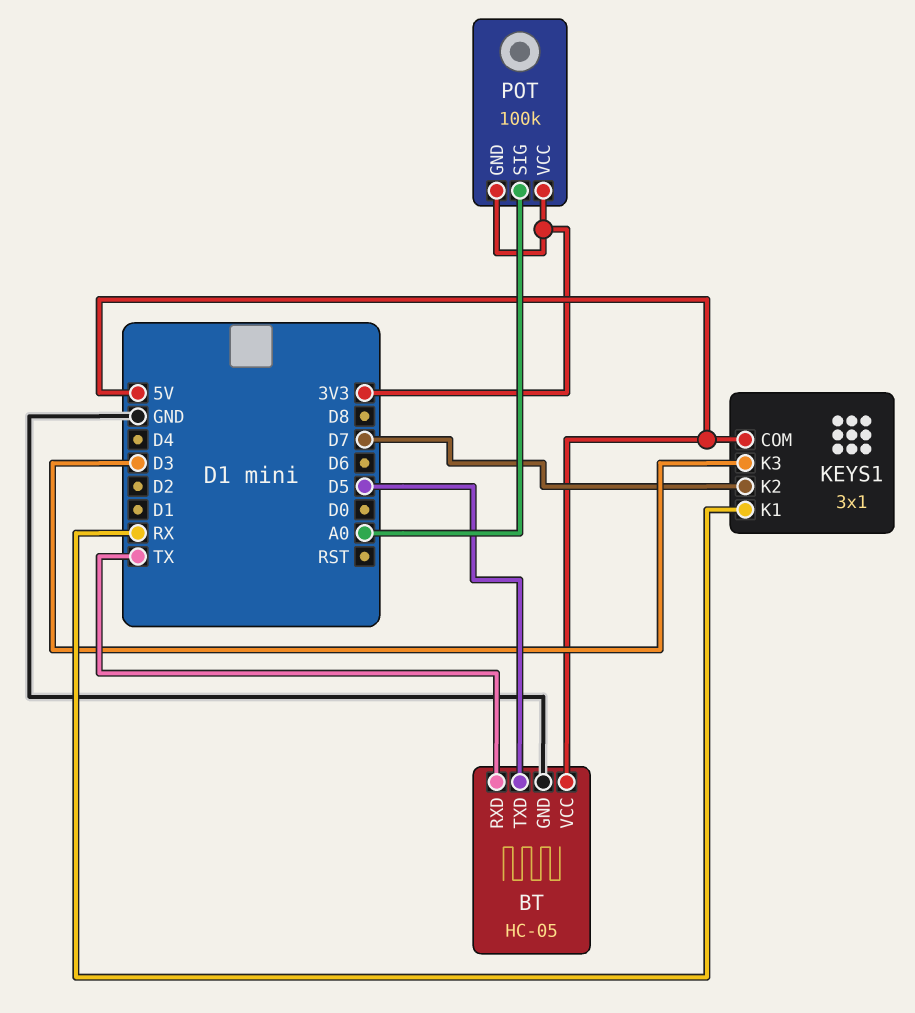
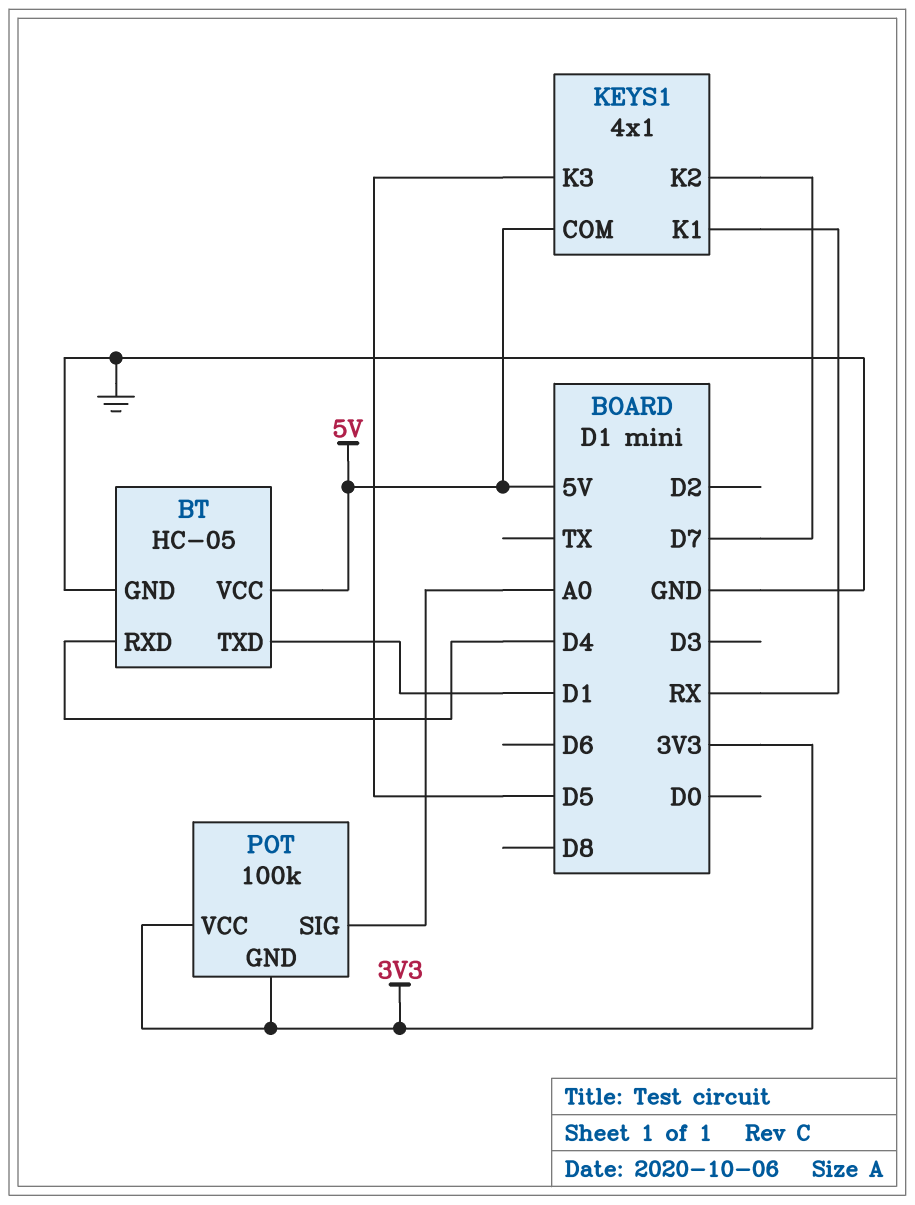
BT pin RXD: TX -> D4
BT pin TXD: D5 -> D1
KEYS1: 3x1 -> 4x1
KEYS1 pin K3: D3 -> D5

